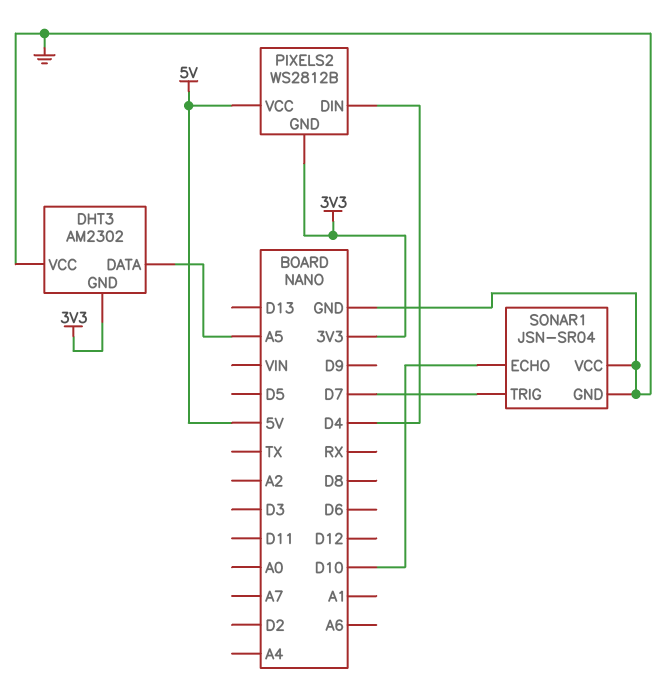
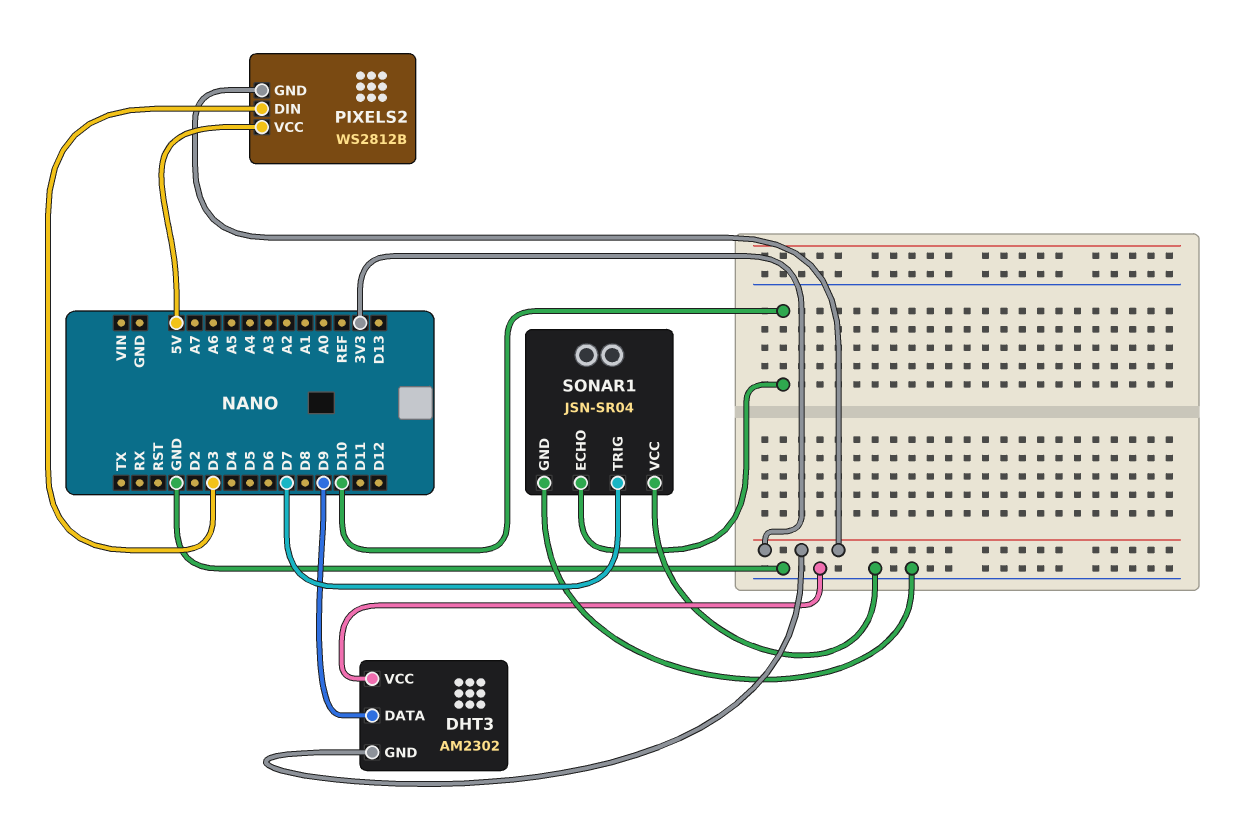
DHT3 pin DATA: A5 -> D9
PIXELS2 pin DIN: D4 -> D3

